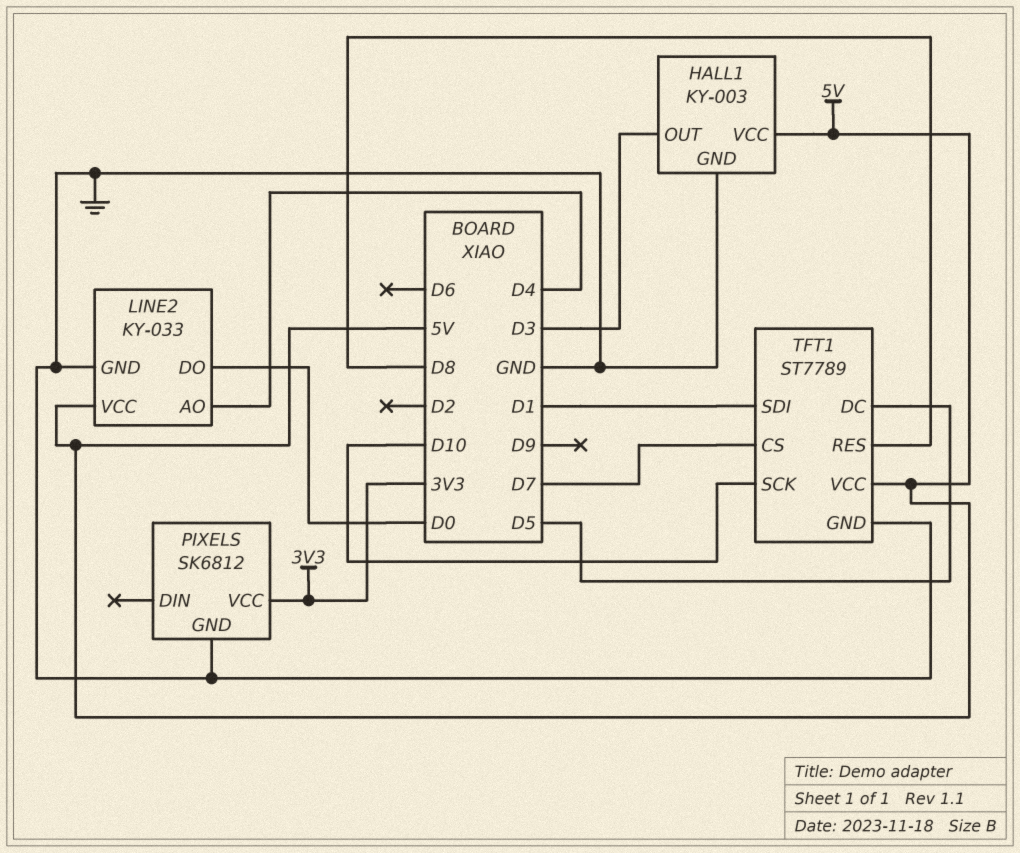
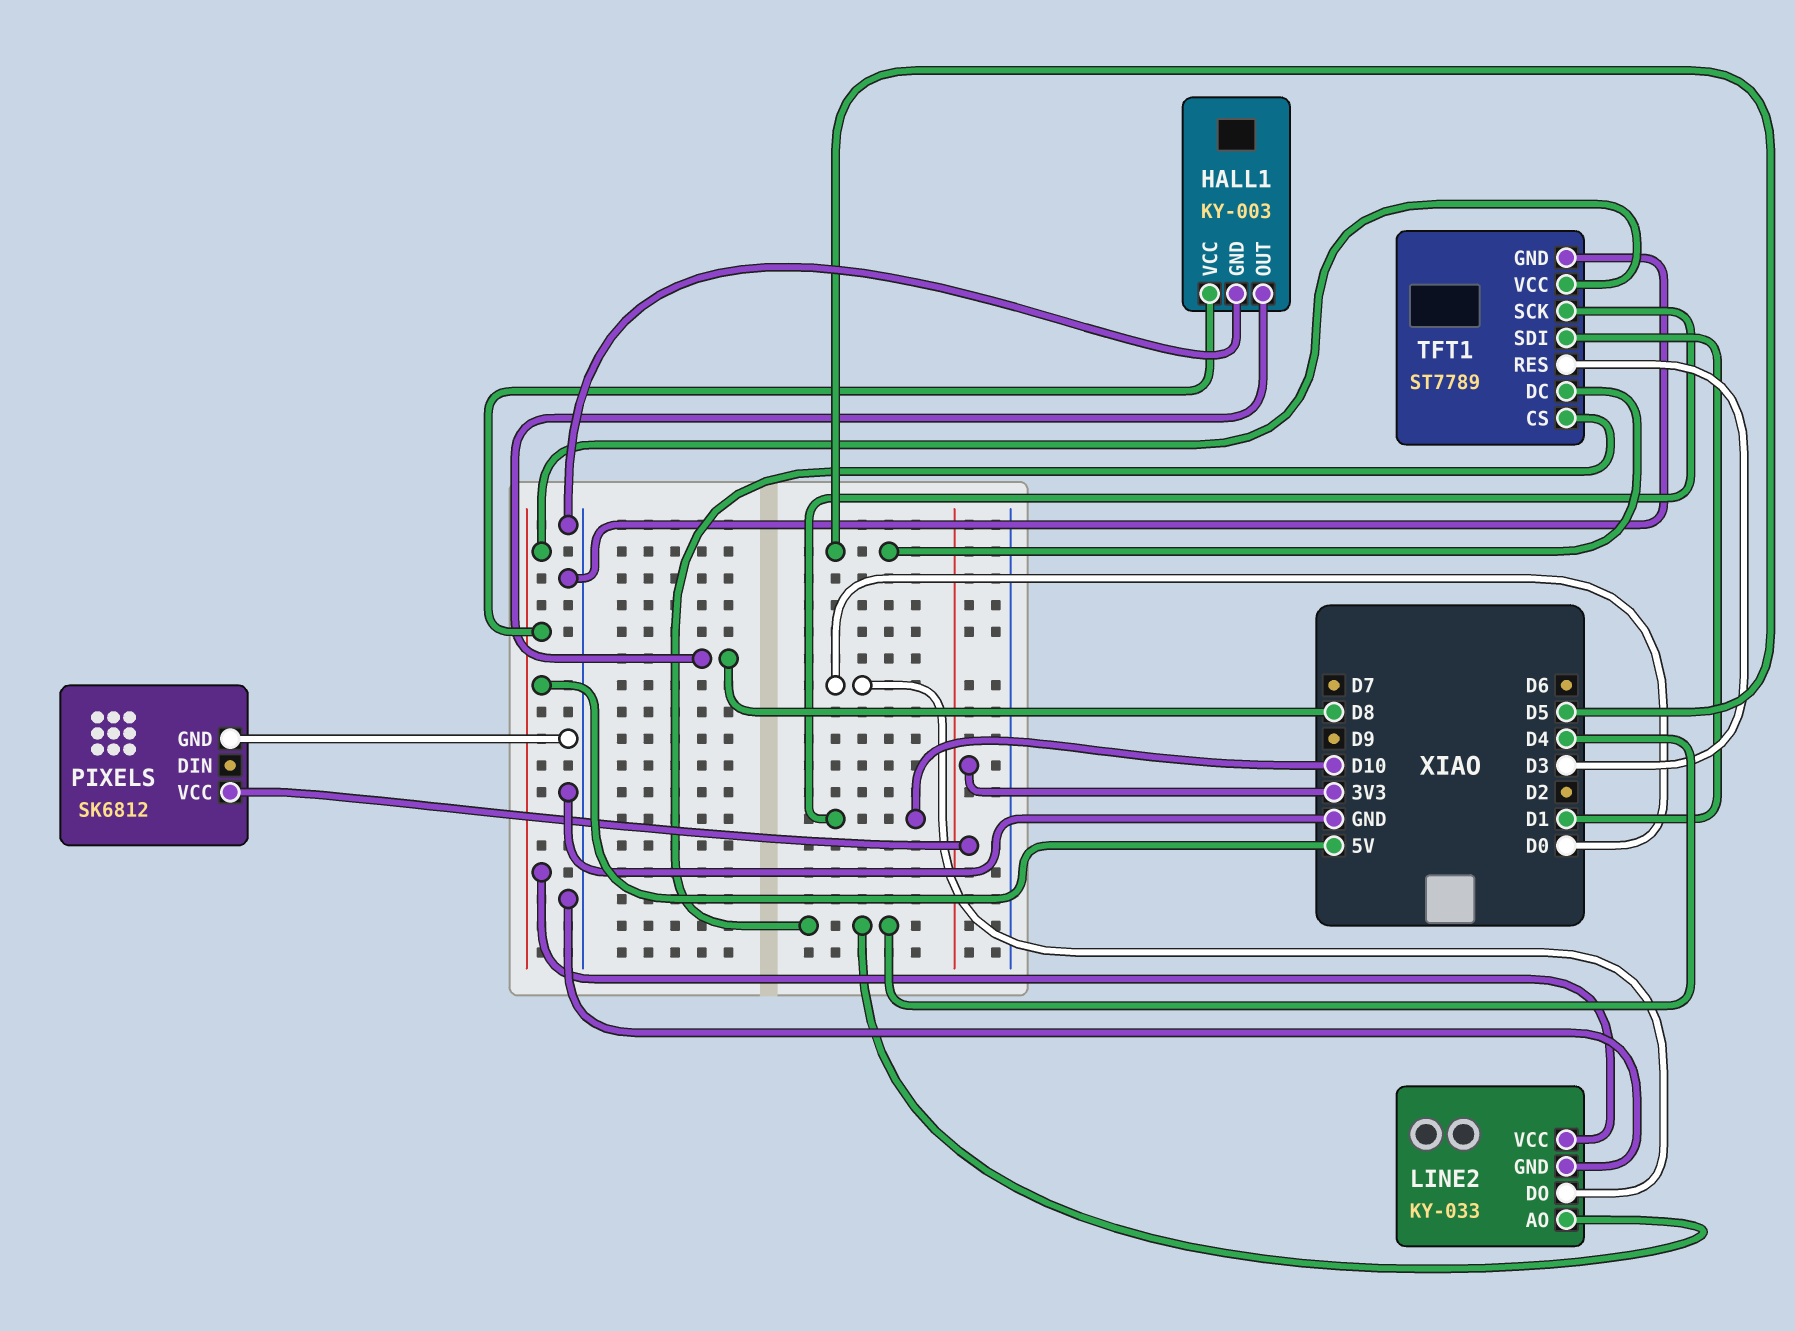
HALL1 pin OUT: D3 -> D8
TFT1 pin CS: D7 -> D4
TFT1 pin RES: D8 -> D3

